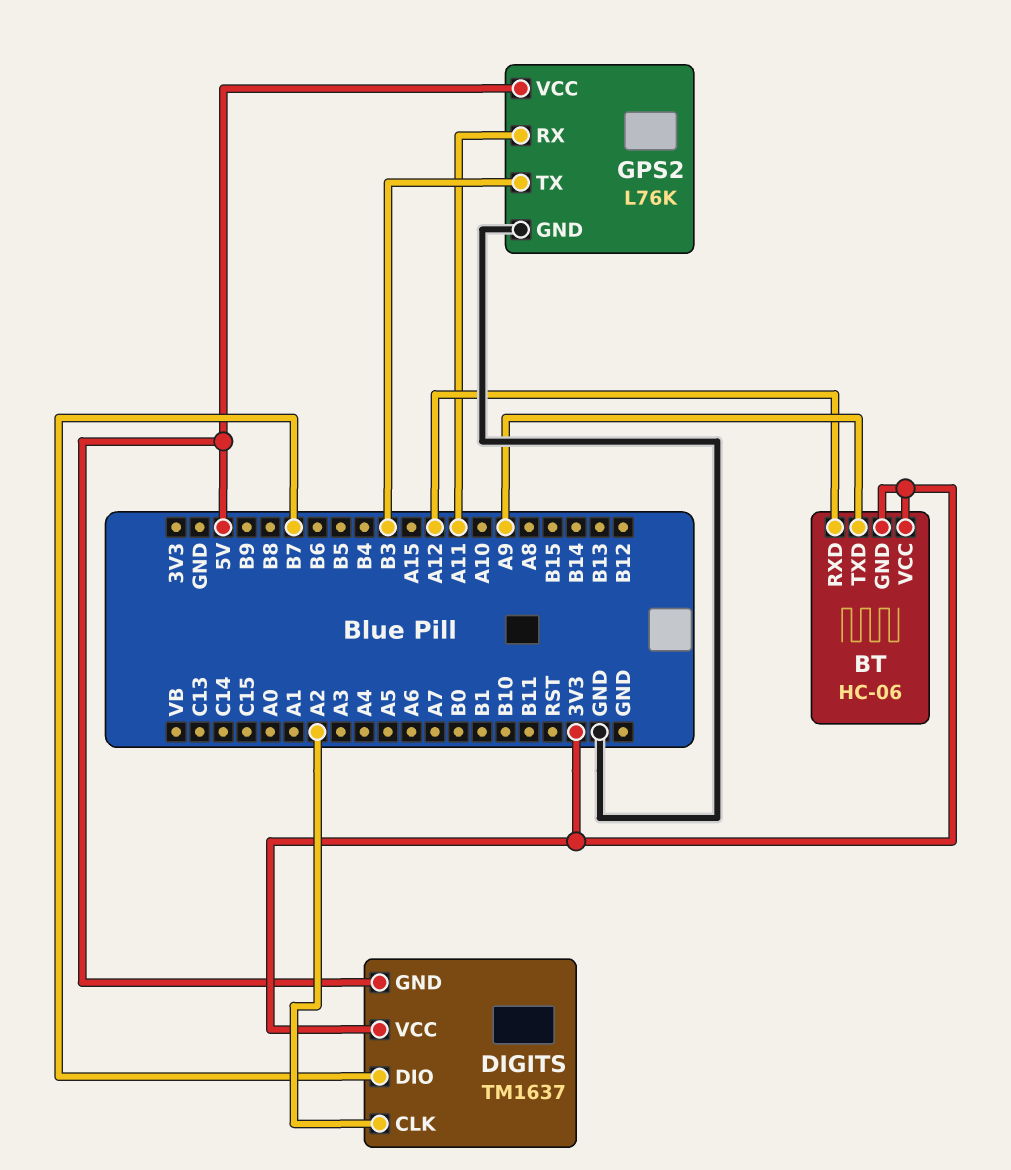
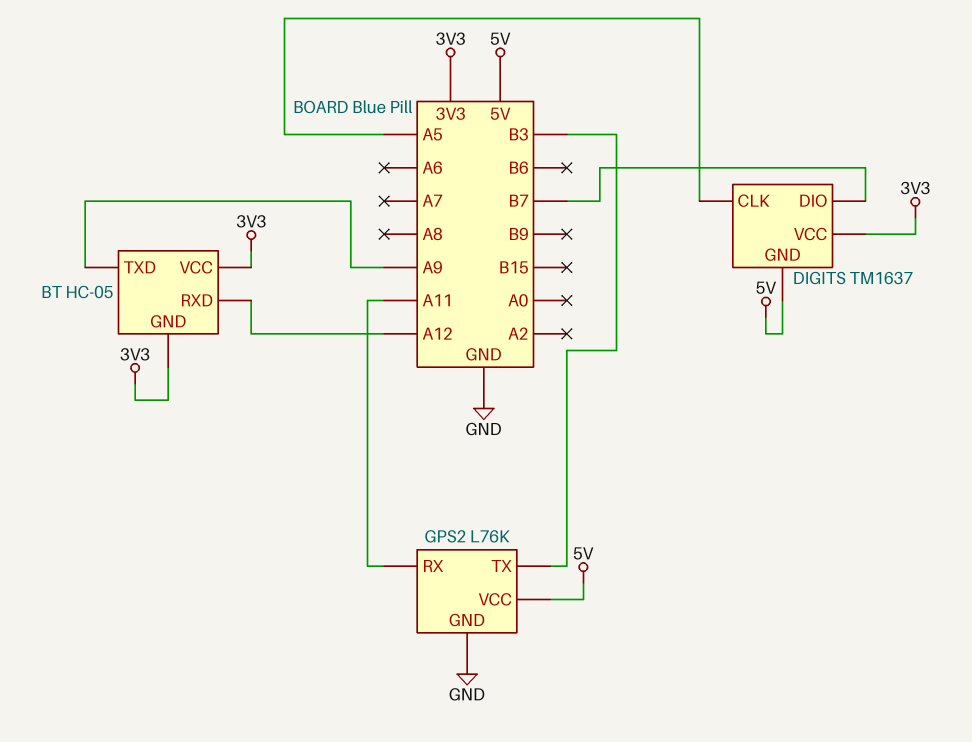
BT: HC-06 -> HC-05
DIGITS pin CLK: A2 -> A5

